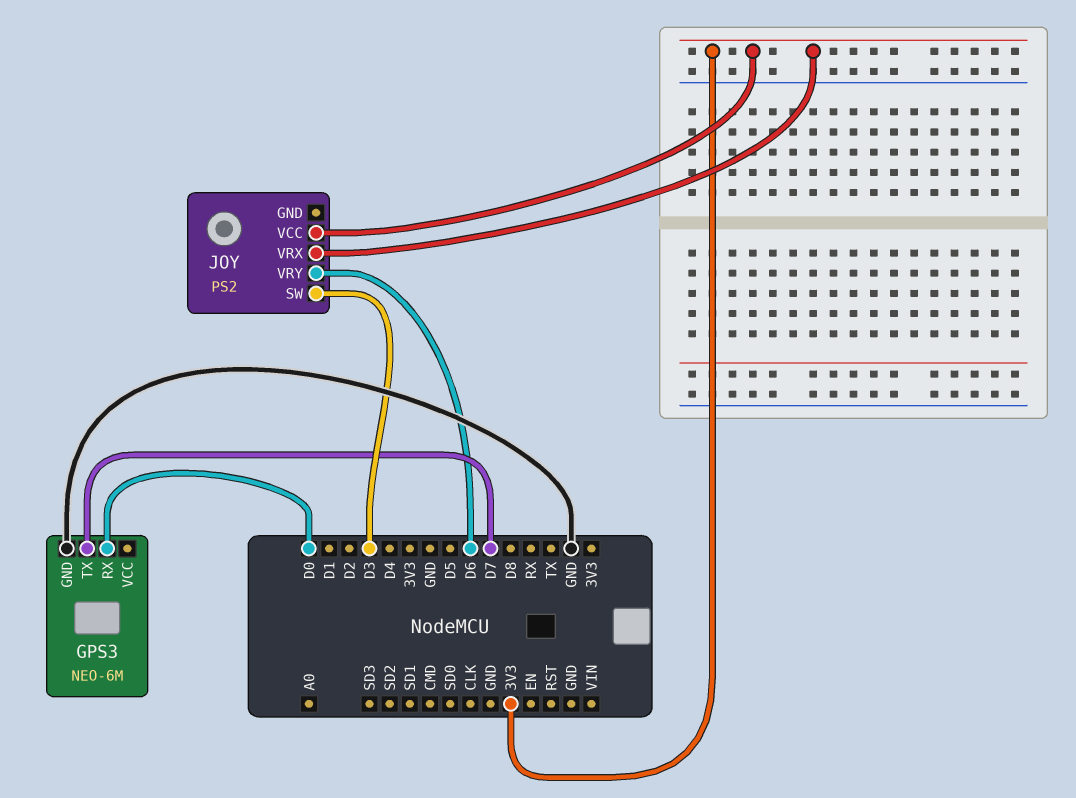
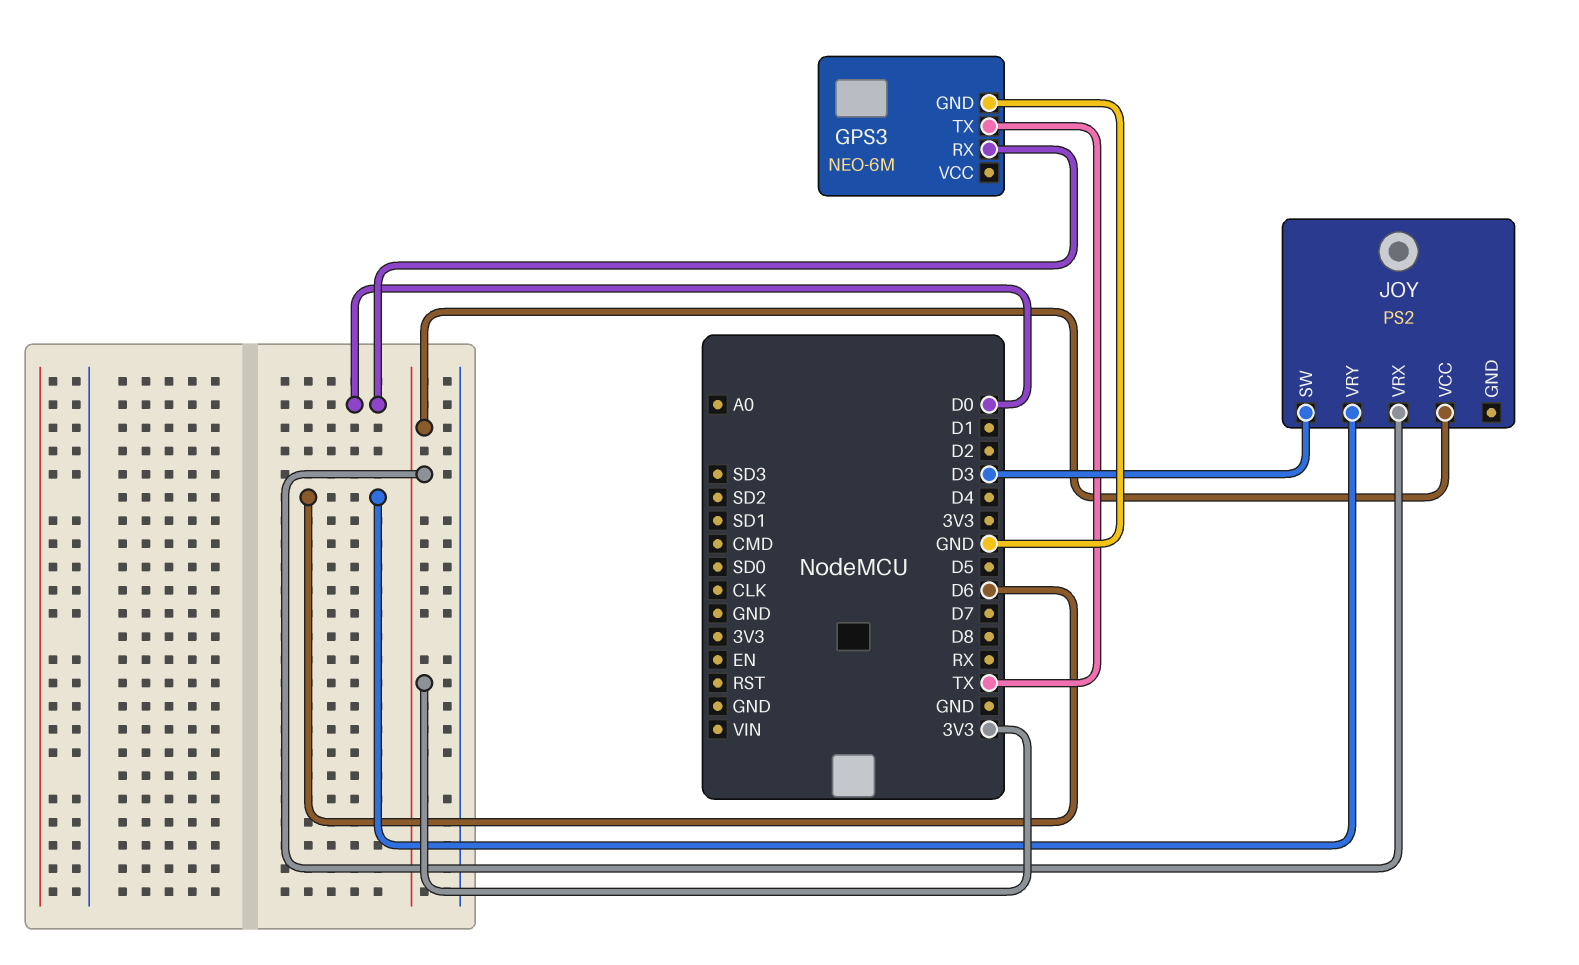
GPS3 pin TX: D7 -> TX

